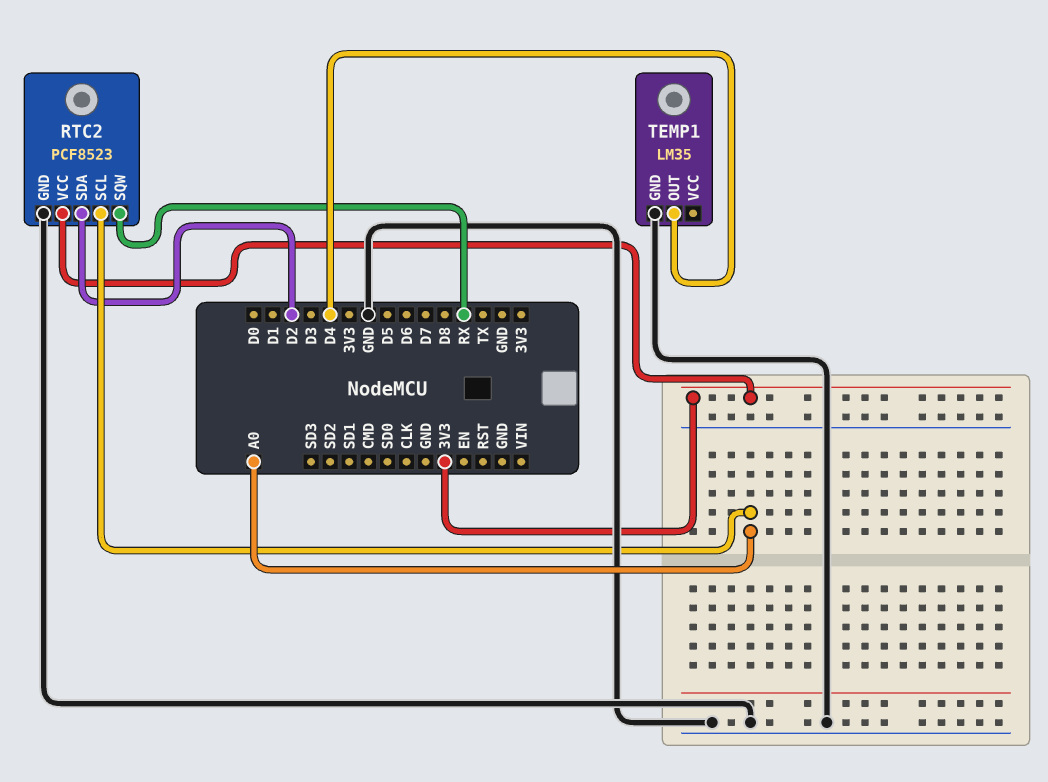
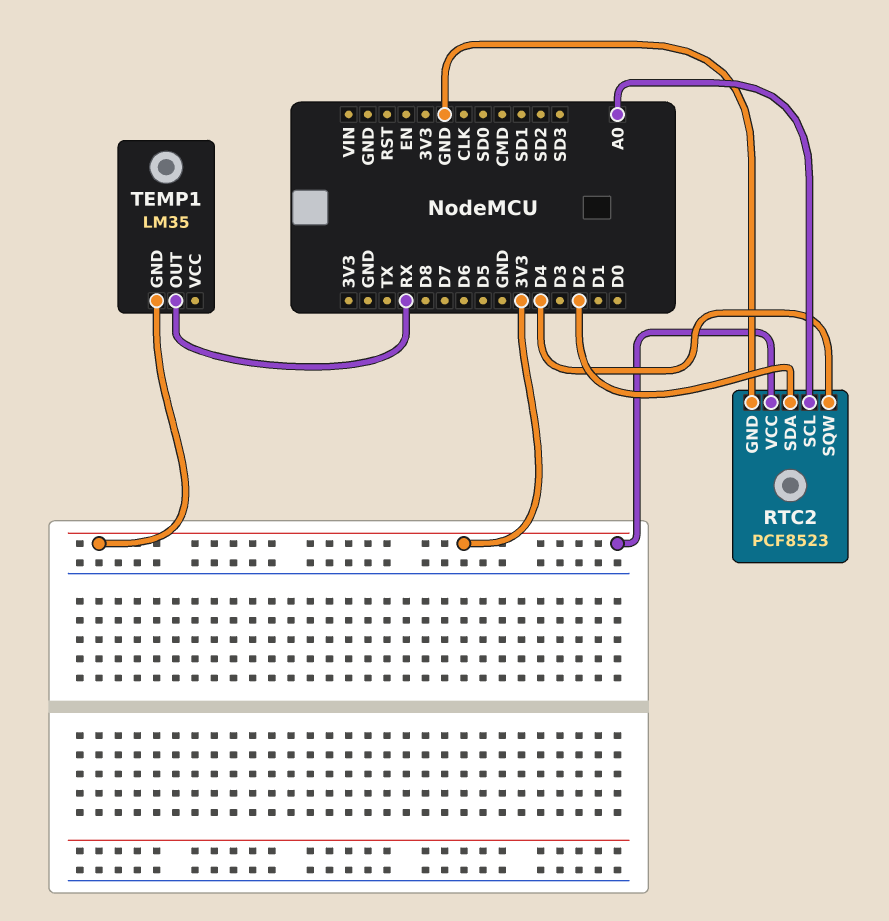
RTC2 pin SQW: RX -> D4
TEMP1 pin GND: GND -> 3V3
TEMP1 pin OUT: D4 -> RX

